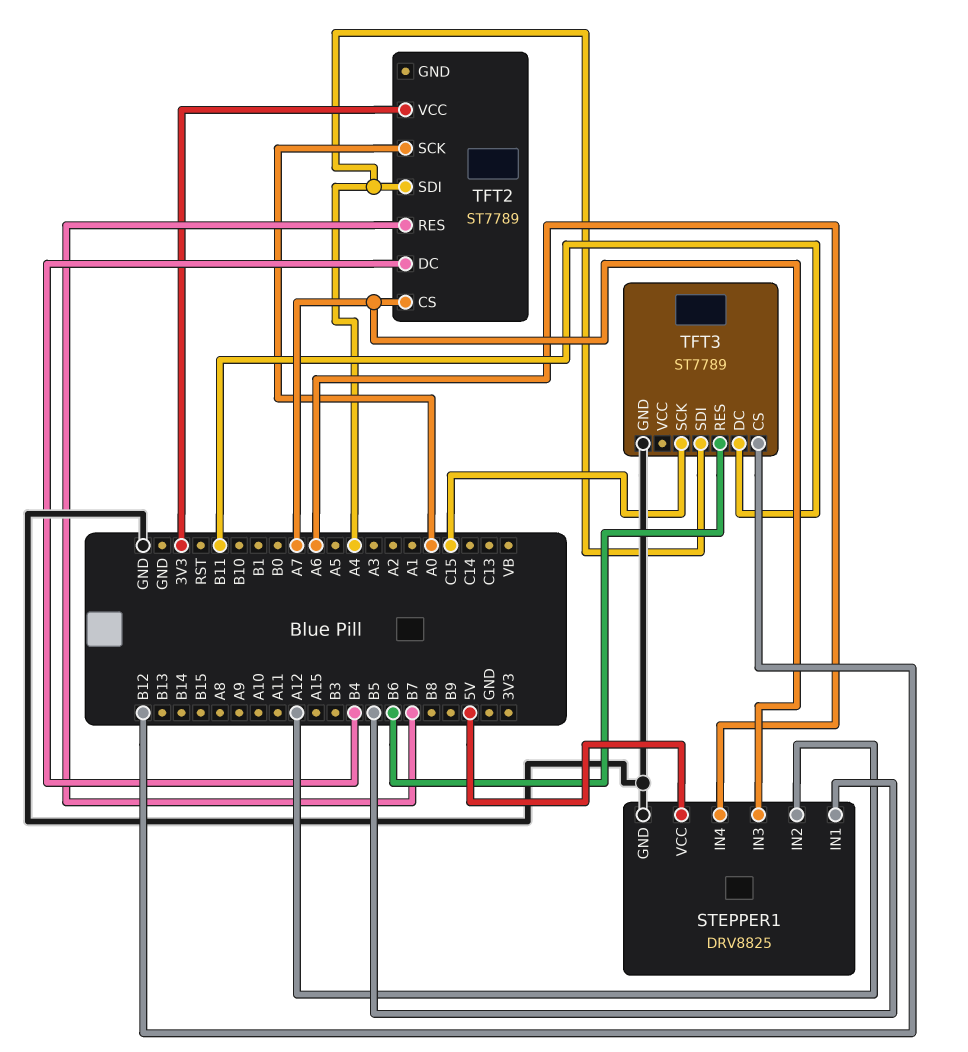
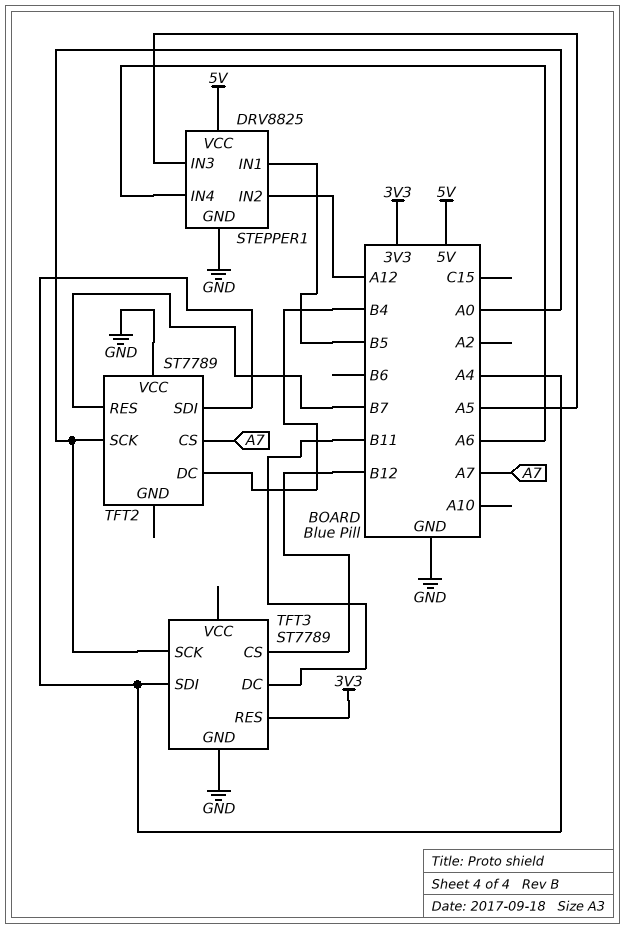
STEPPER1 pin IN3: A7 -> A5
TFT2 pin VCC: 3V3 -> GND
TFT3 pin RES: B6 -> 3V3
TFT3 pin SCK: C15 -> A0

